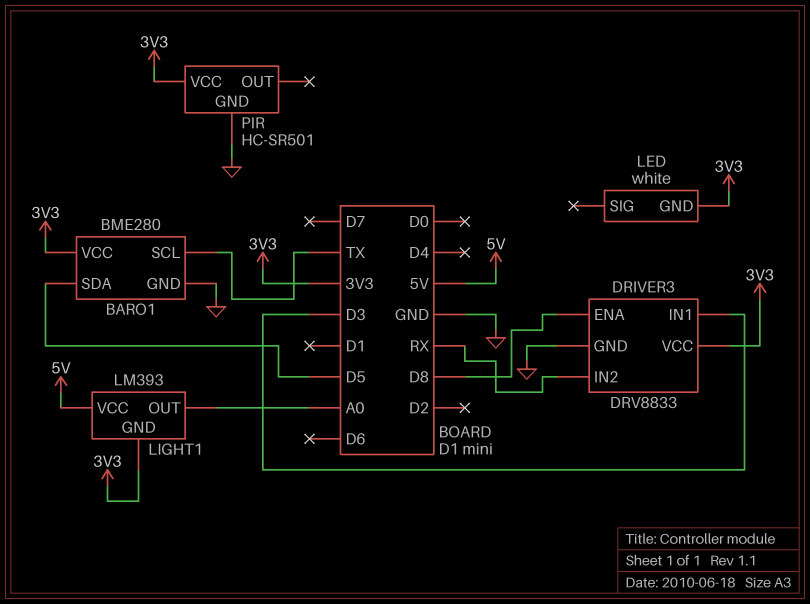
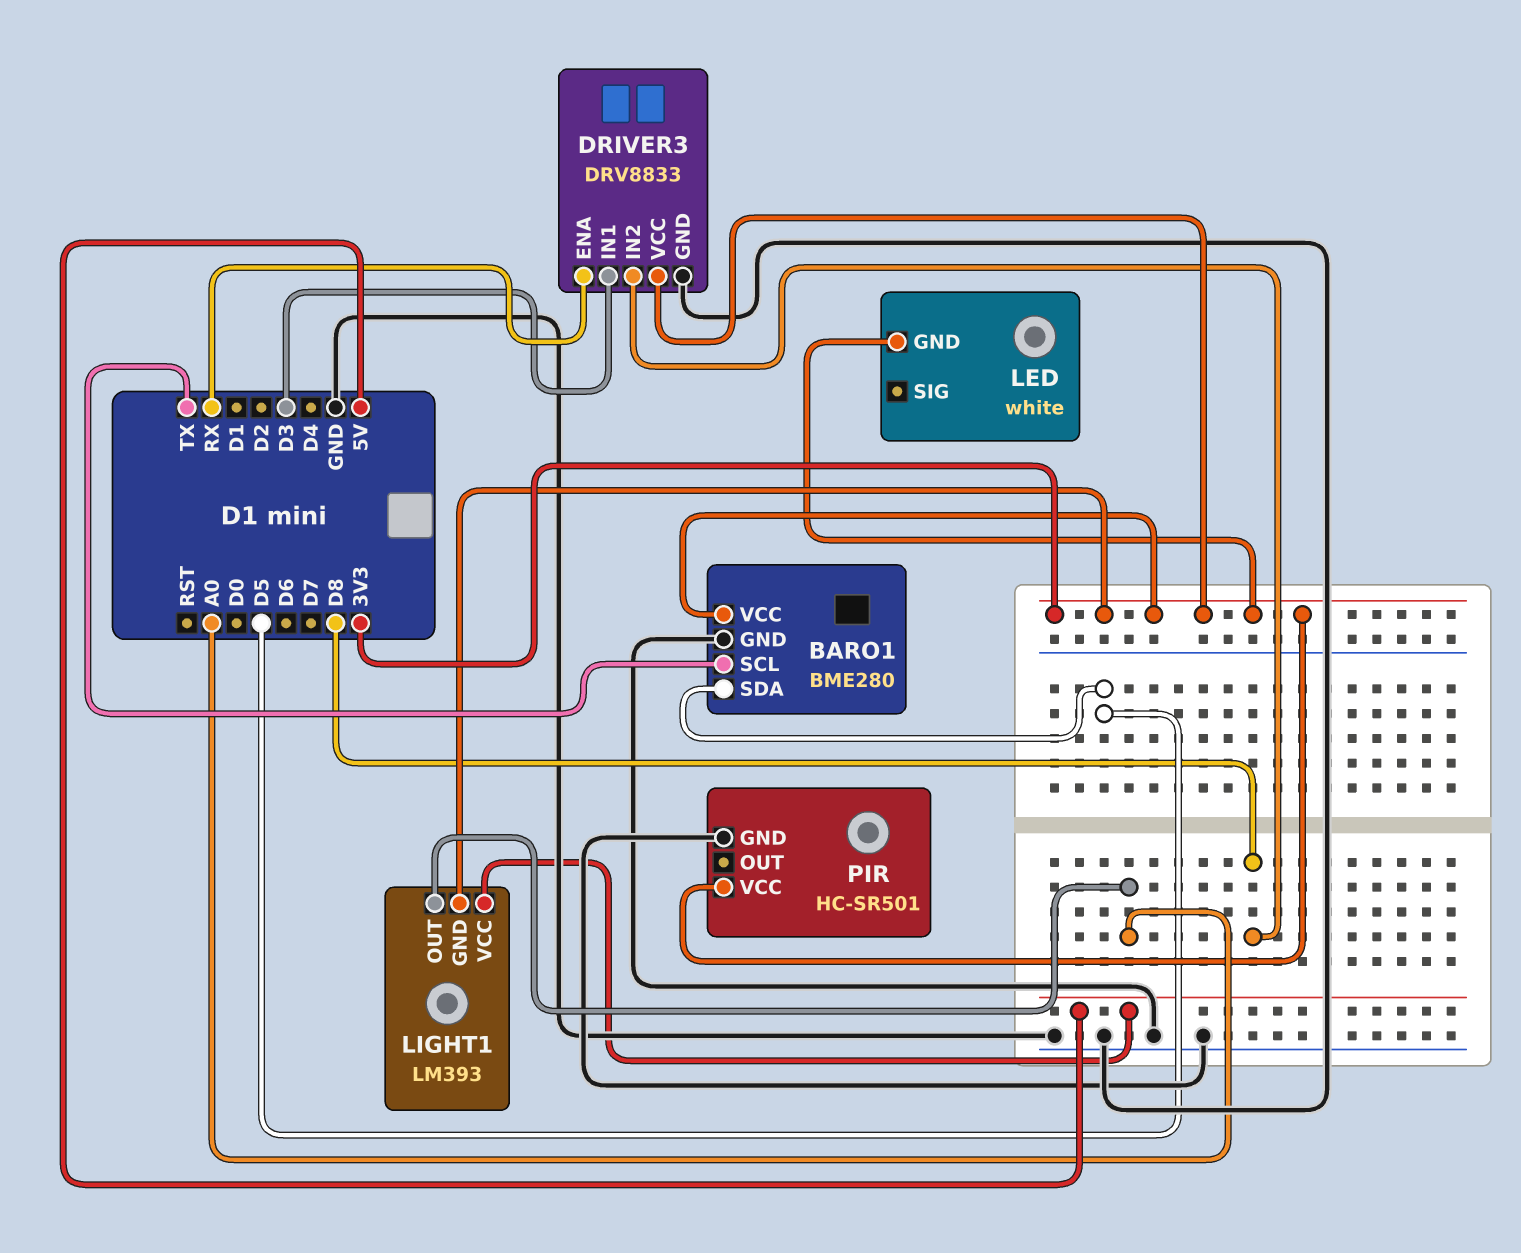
DRIVER3 pin ENA: D8 -> RX
DRIVER3 pin IN2: RX -> D8

